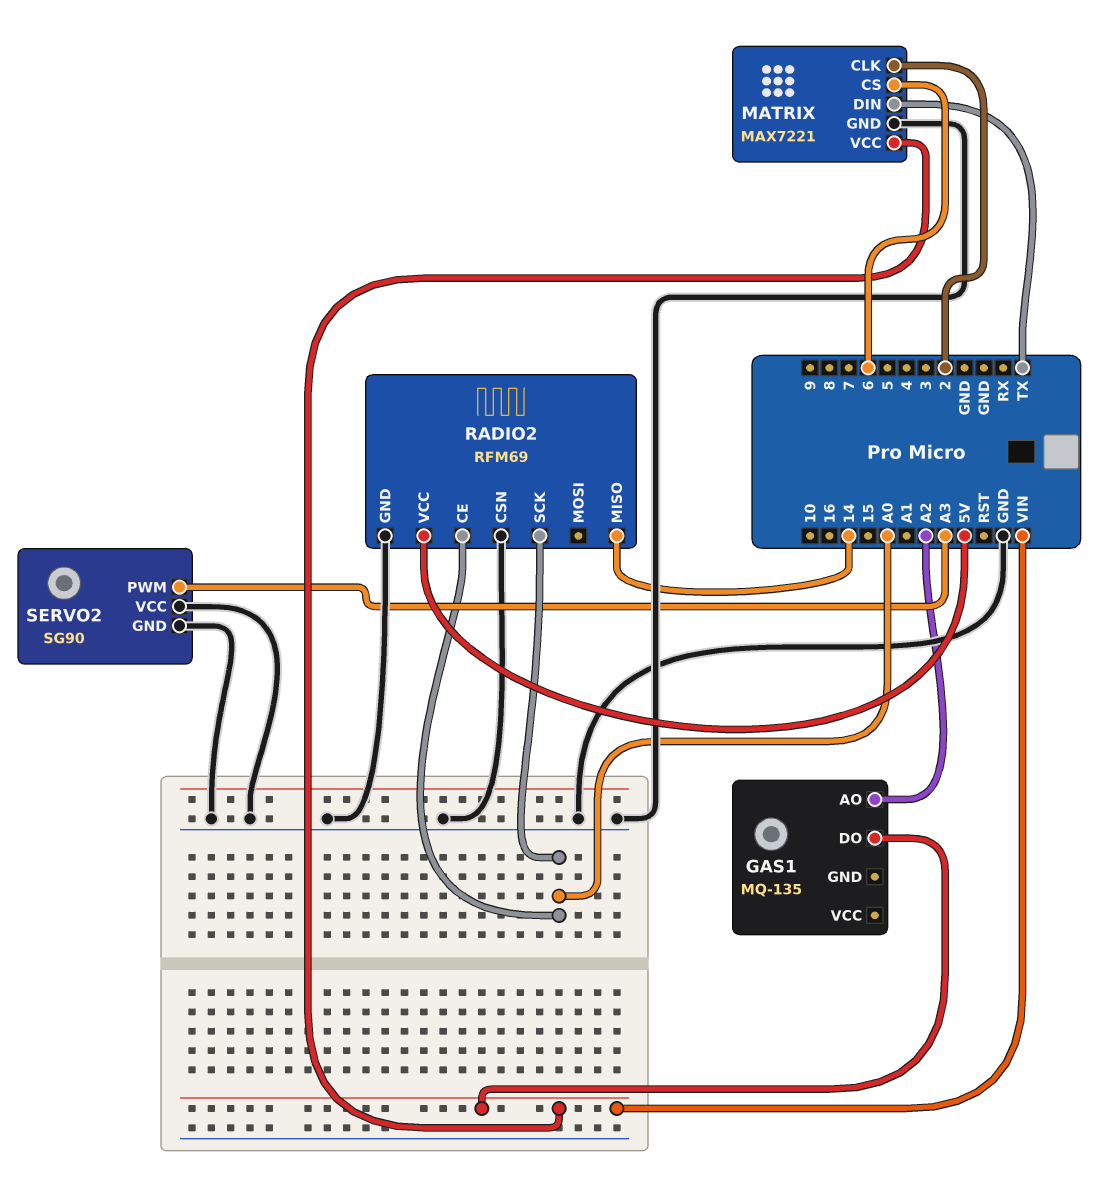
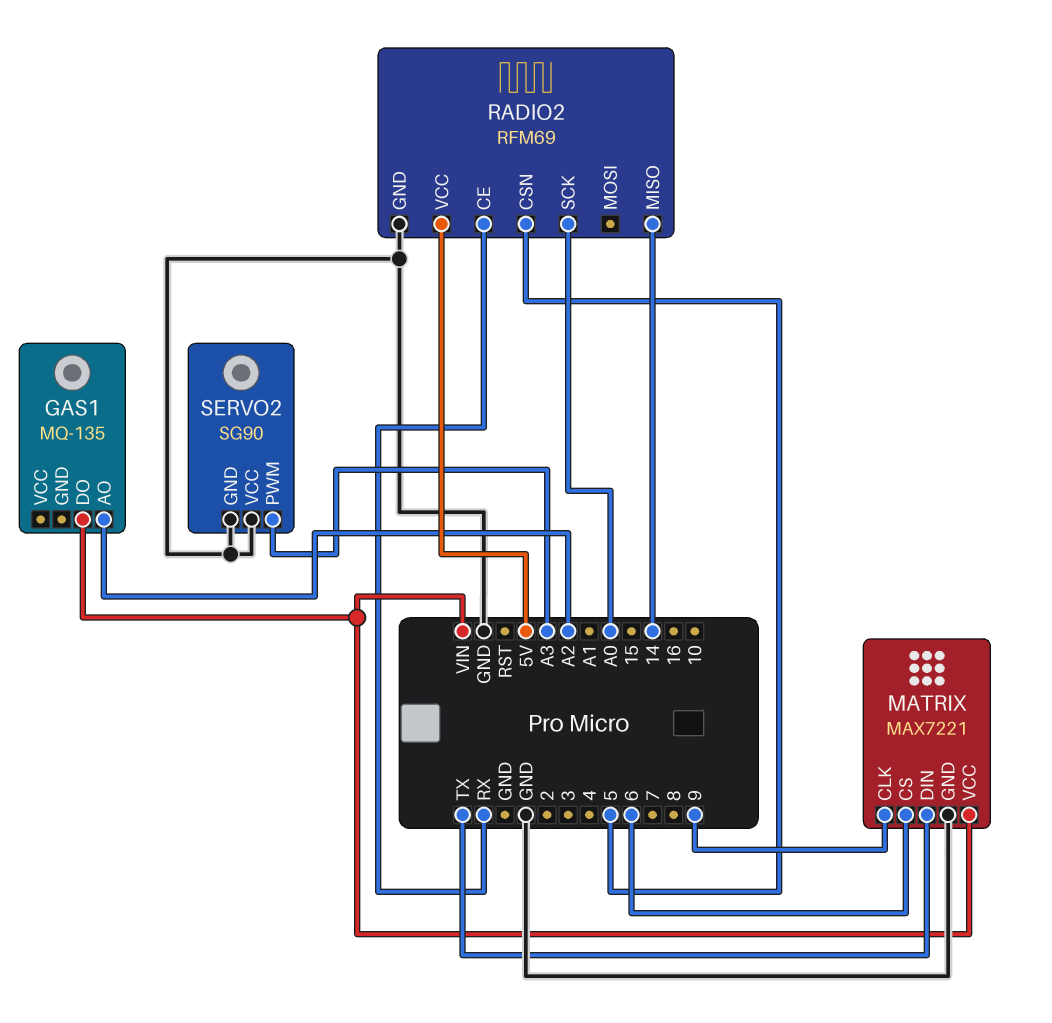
MATRIX pin CLK: 2 -> 9
RADIO2 pin CE: A0 -> RX
RADIO2 pin CSN: GND -> 5

